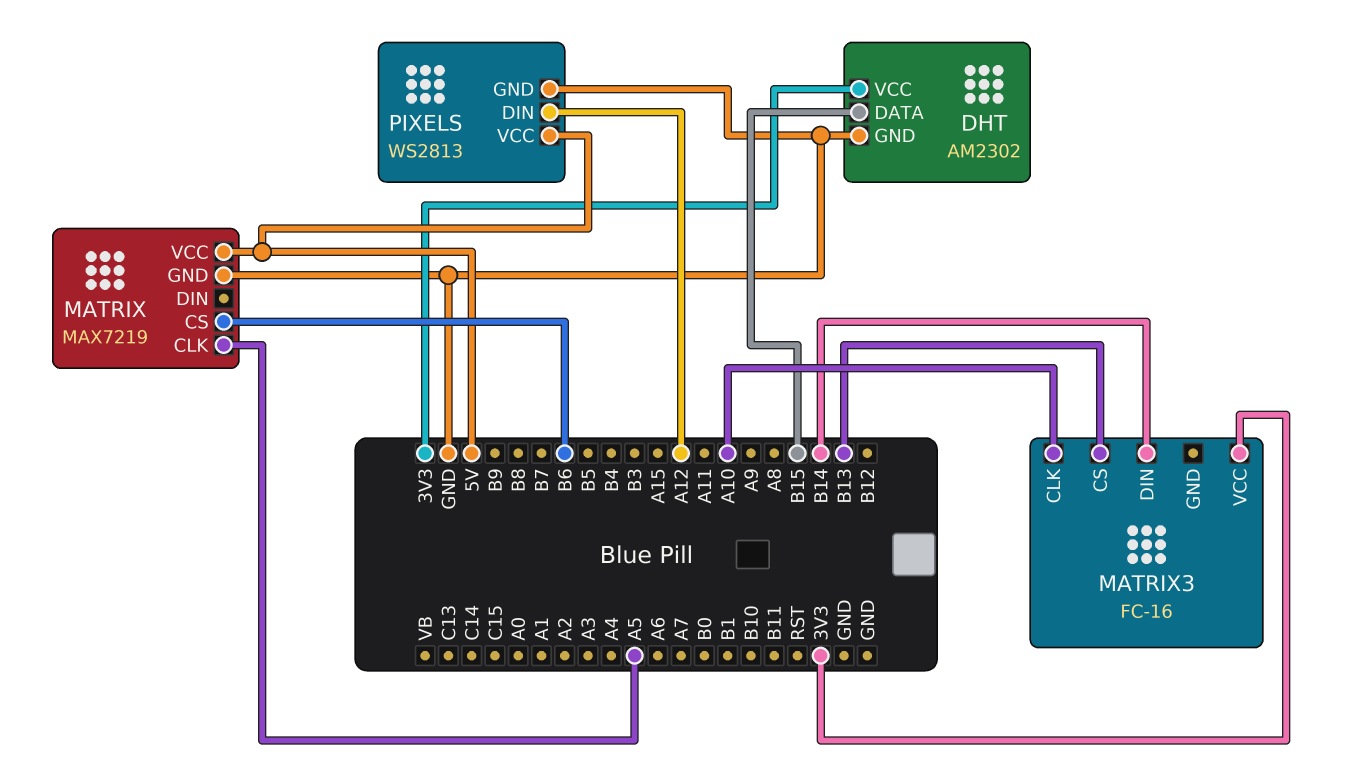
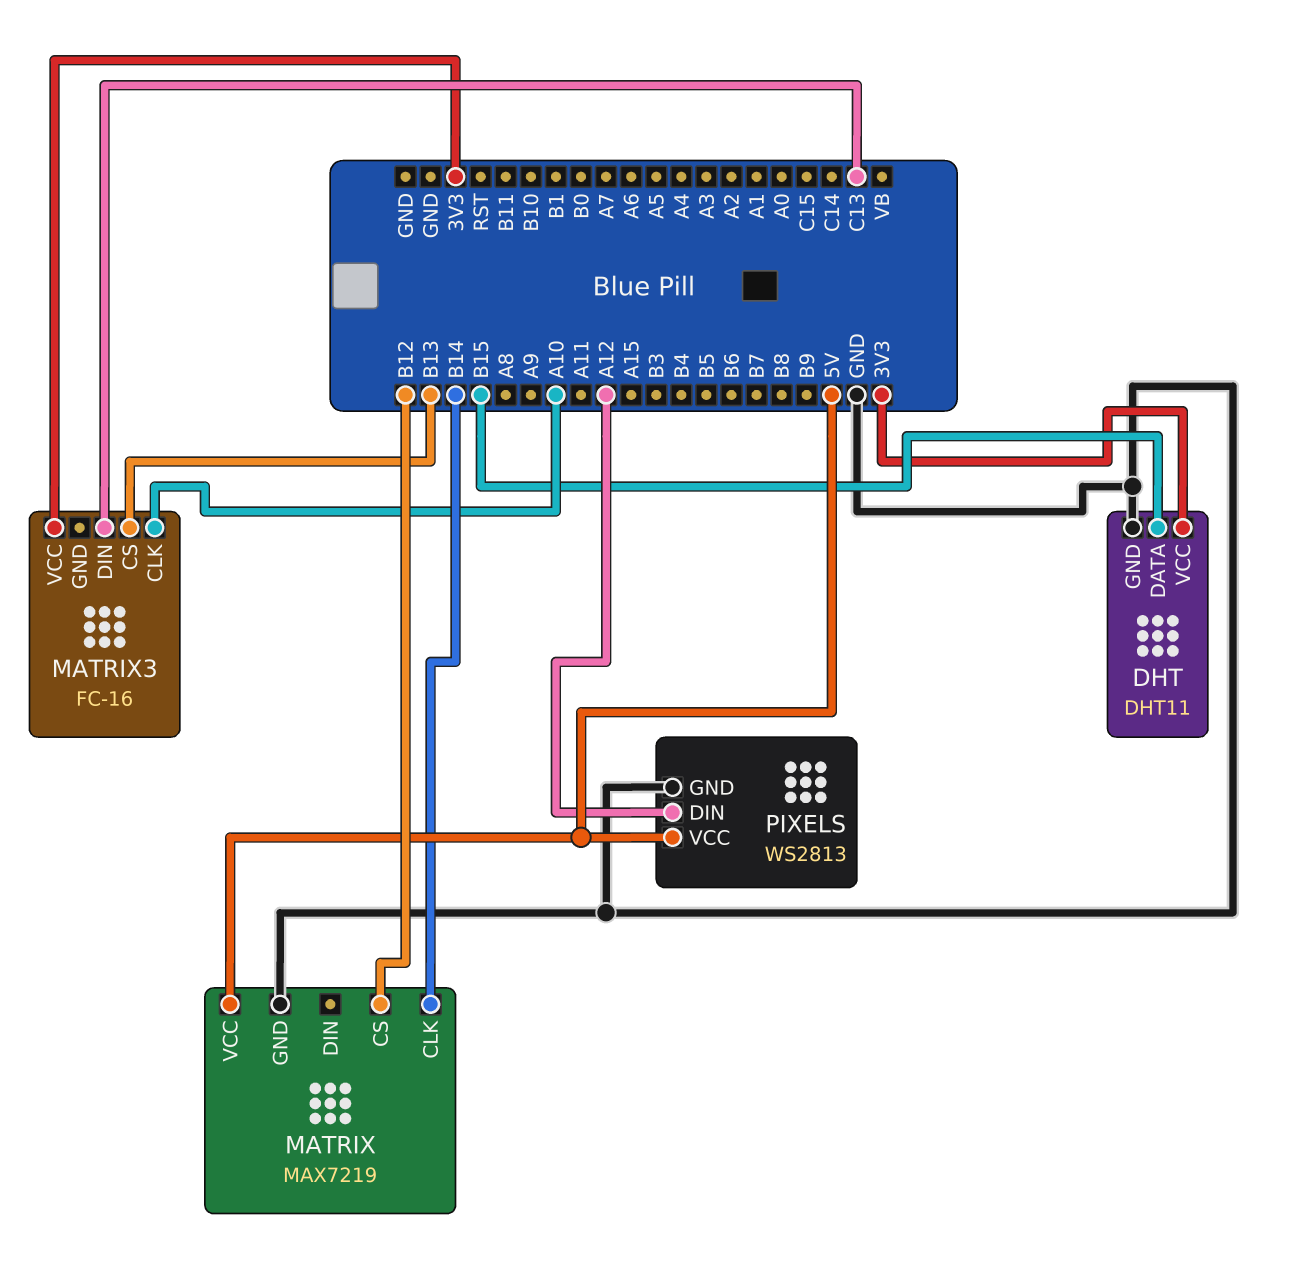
DHT: AM2302 -> DHT11
MATRIX pin CLK: A5 -> B14
MATRIX pin CS: B6 -> B12
MATRIX3 pin DIN: B14 -> C13

